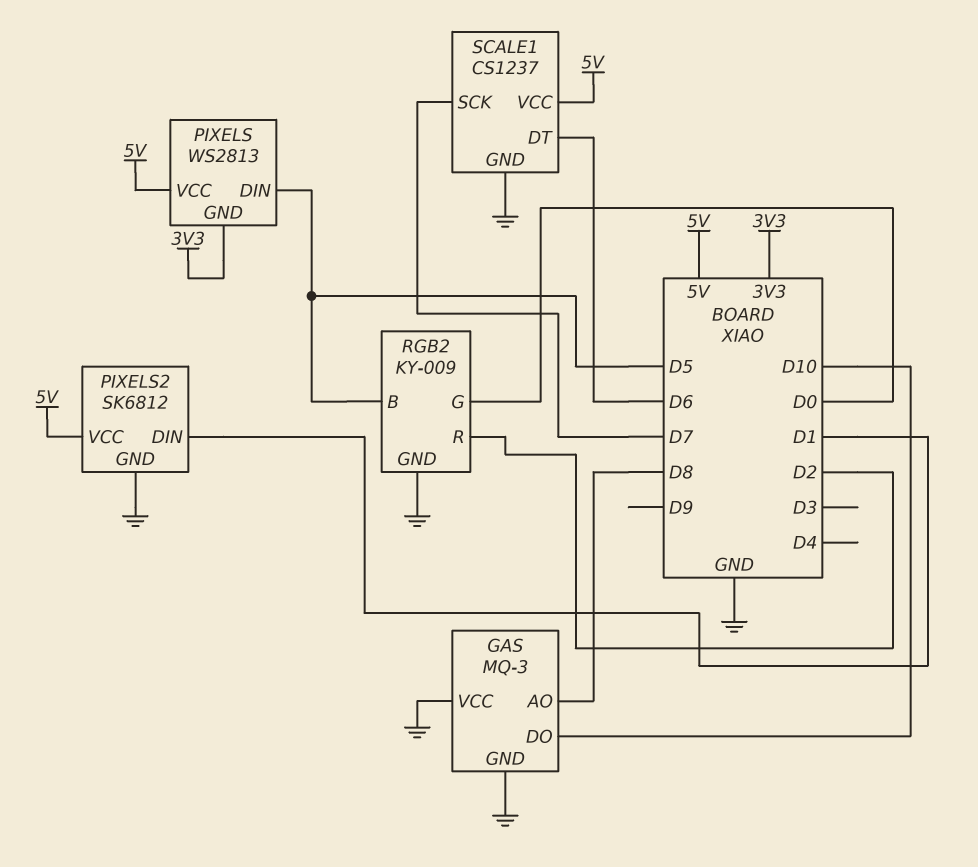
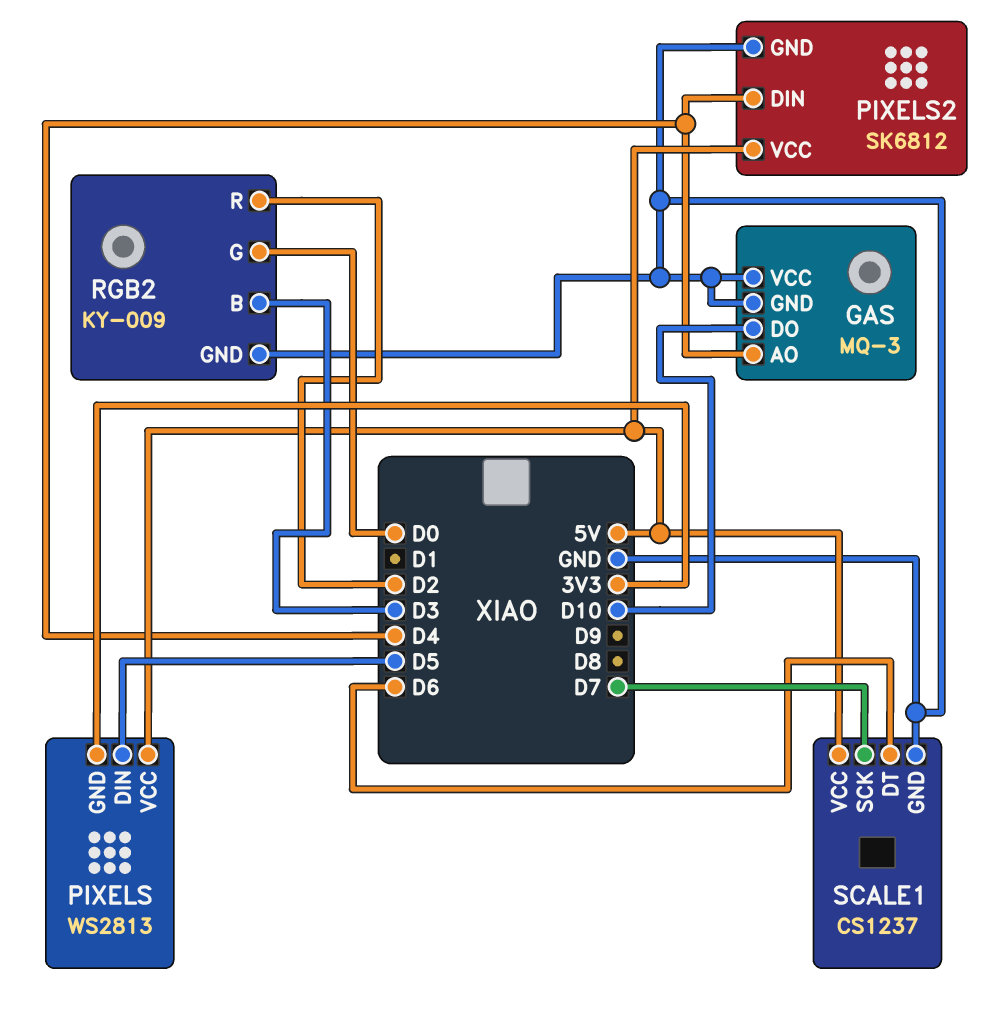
GAS pin AO: D8 -> D4
PIXELS2 pin DIN: D1 -> D4
RGB2 pin B: D5 -> D3

